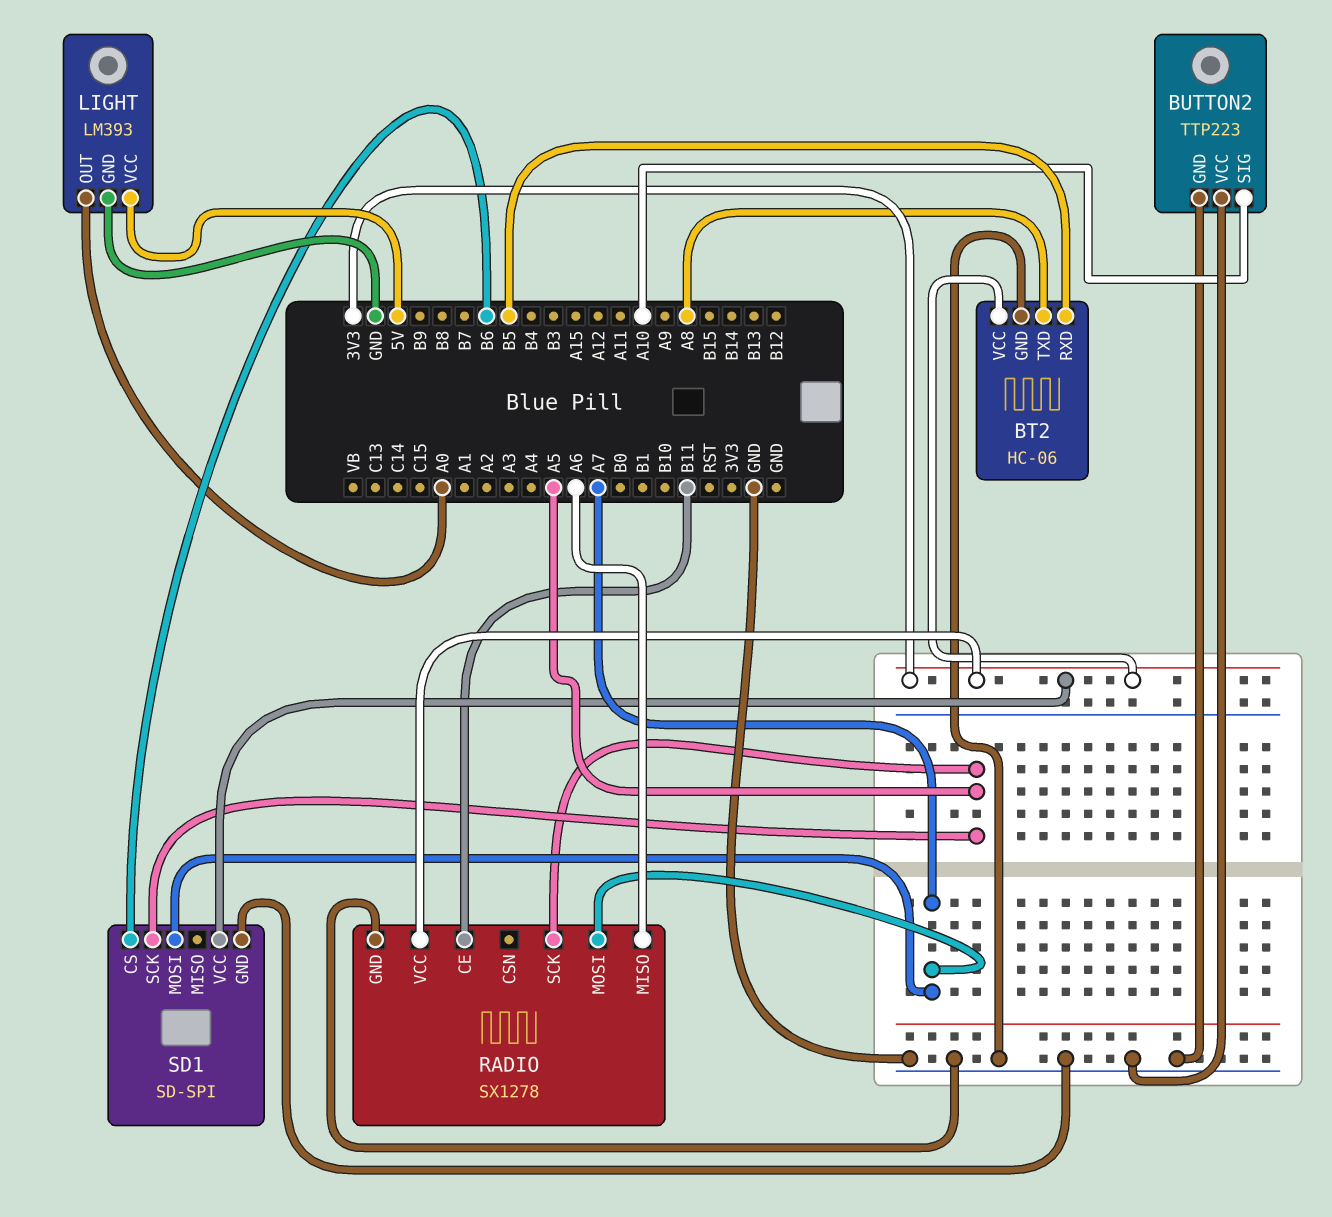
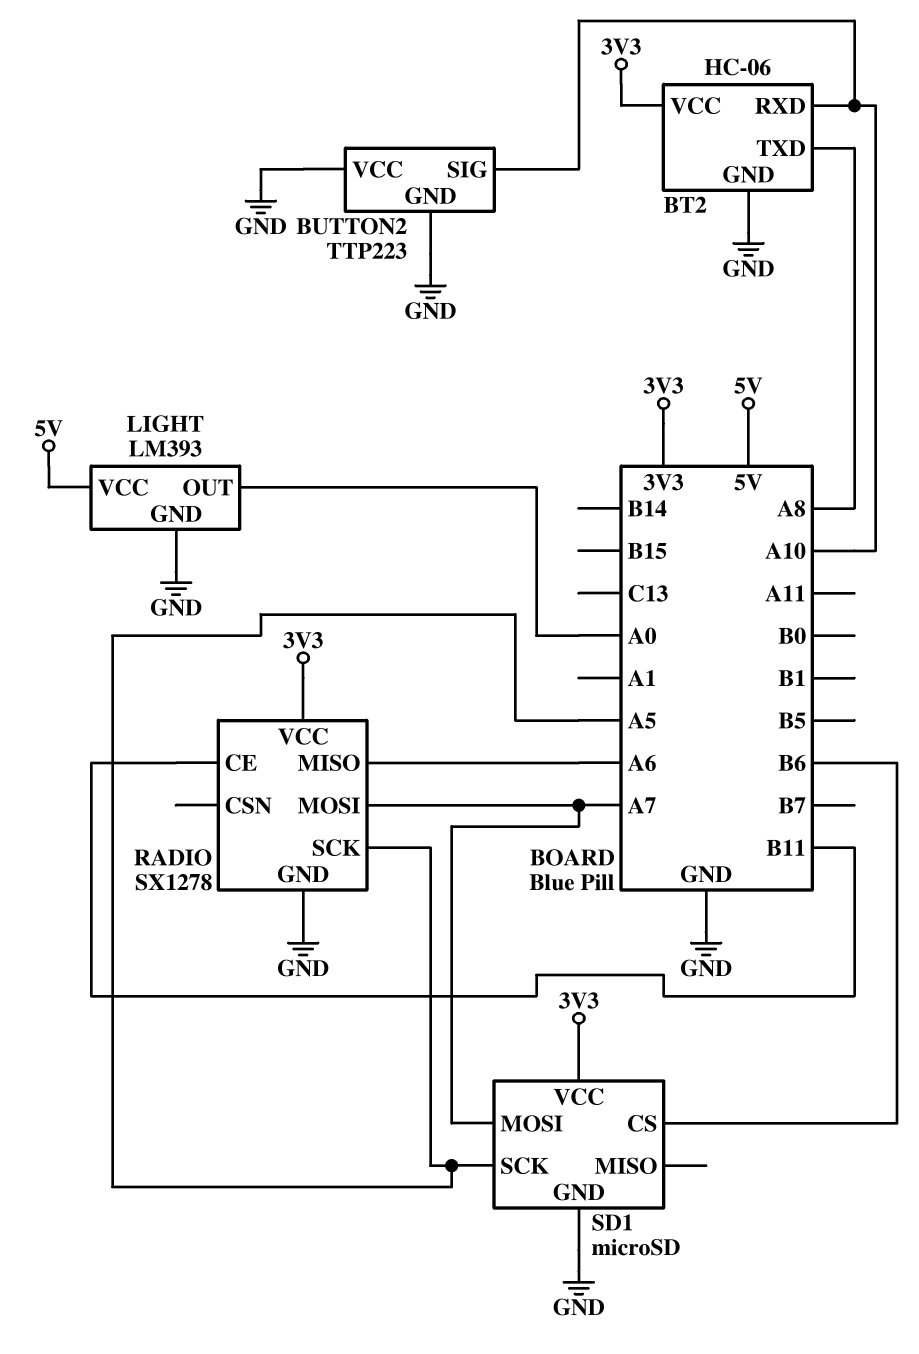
BT2 pin RXD: B5 -> A10
SD1: SD-SPI -> microSD

